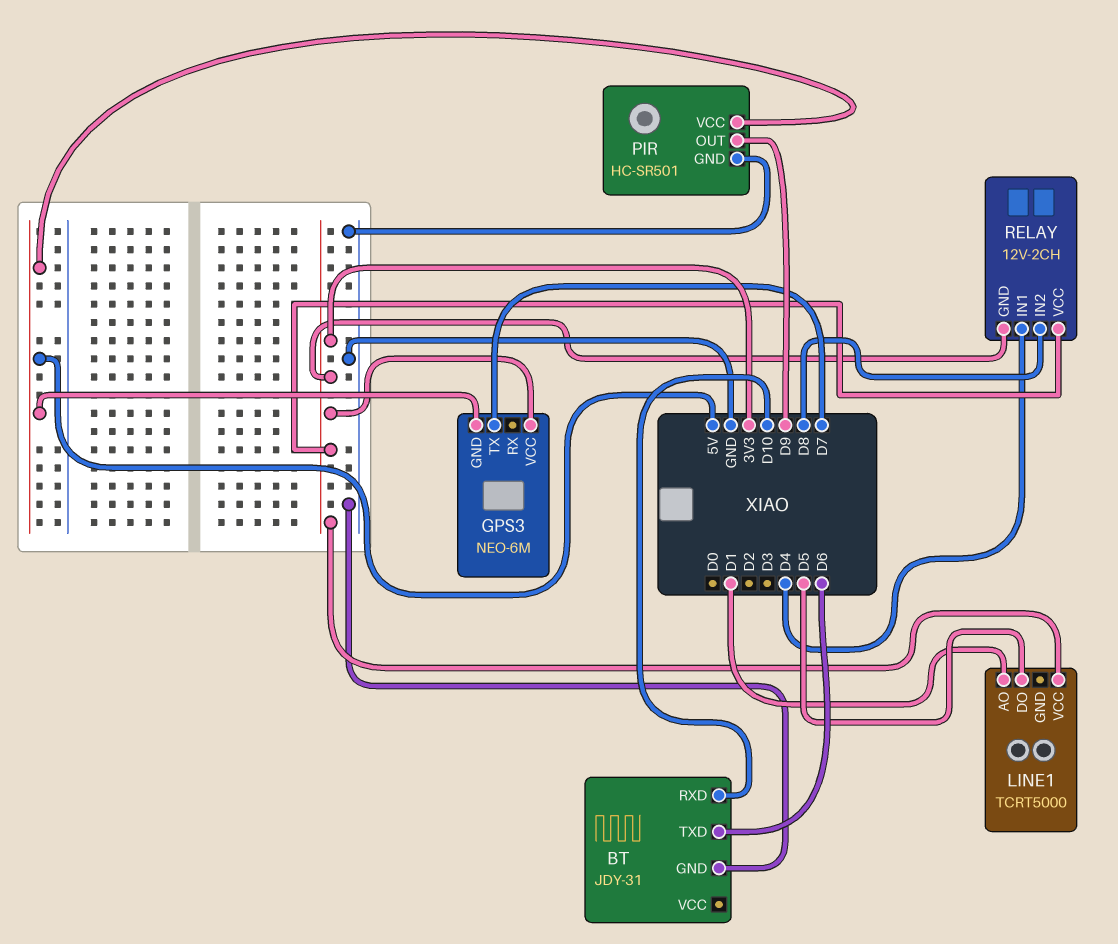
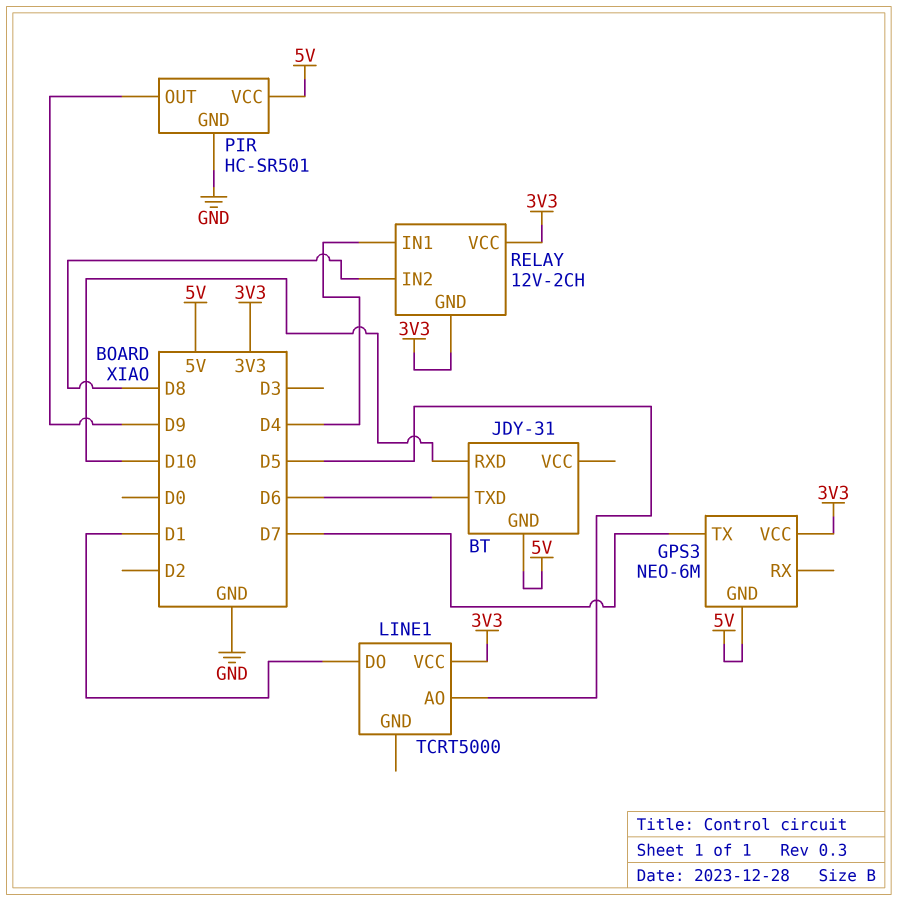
BT pin GND: GND -> 5V
LINE1 pin AO: D1 -> D5
LINE1 pin DO: D5 -> D1

